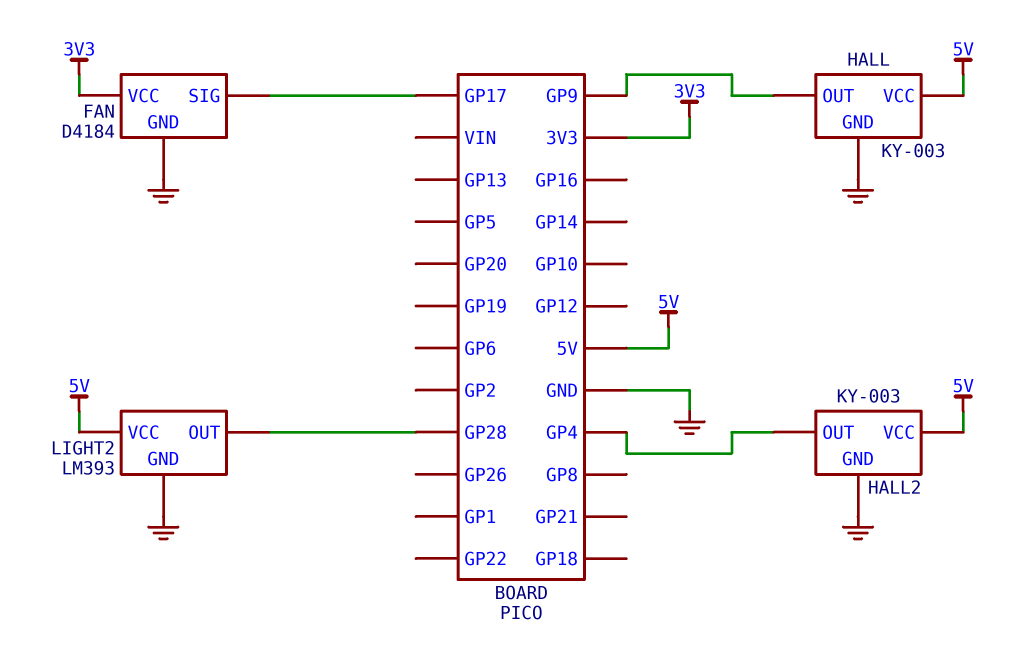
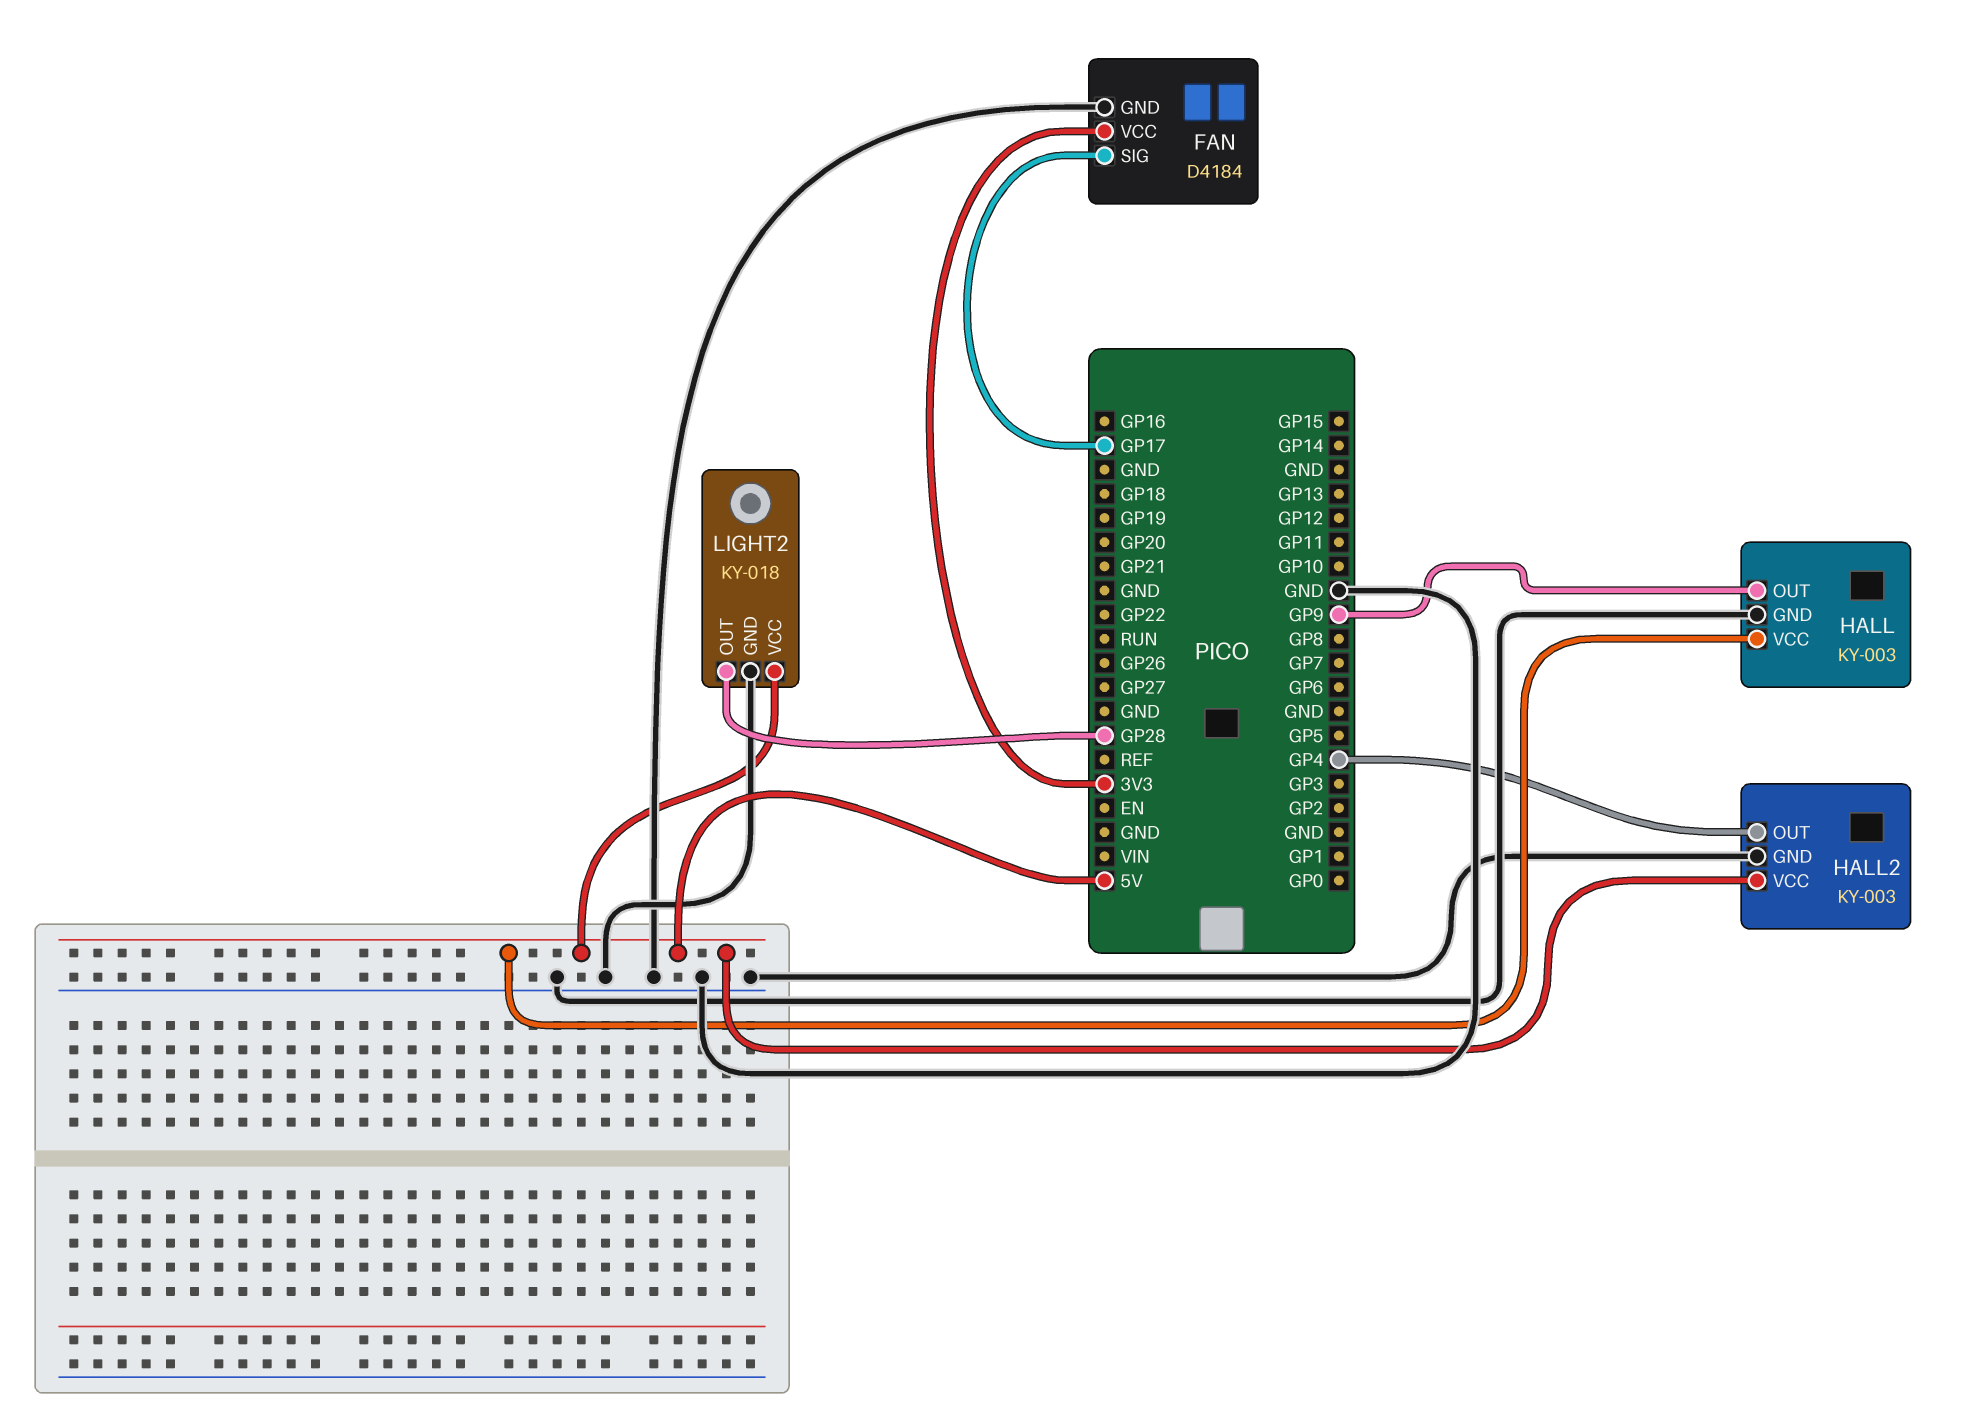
LIGHT2: LM393 -> KY-018

